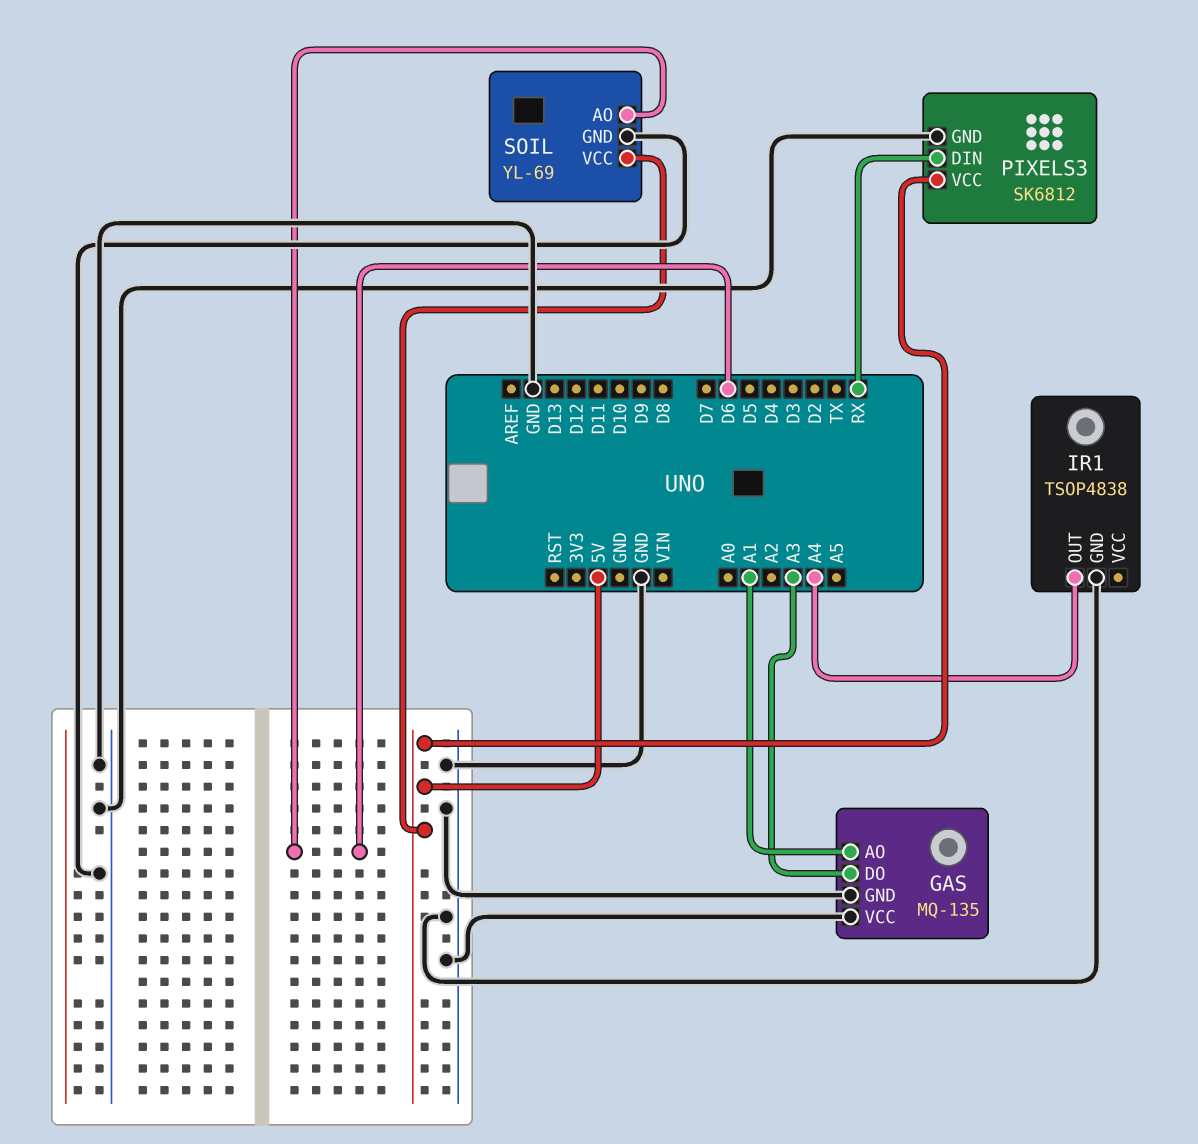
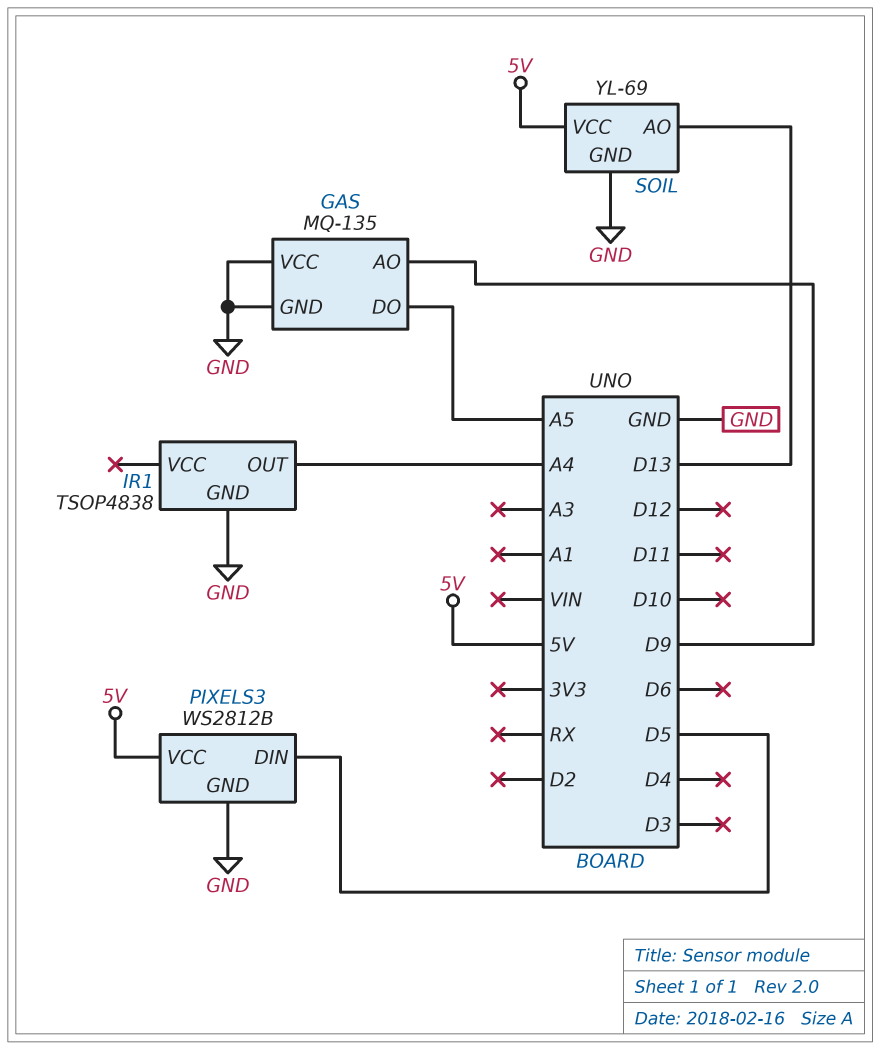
GAS pin AO: A1 -> D9
GAS pin DO: A3 -> A5
PIXELS3: SK6812 -> WS2812B
PIXELS3 pin DIN: RX -> D5
SOIL pin AO: D6 -> D13

